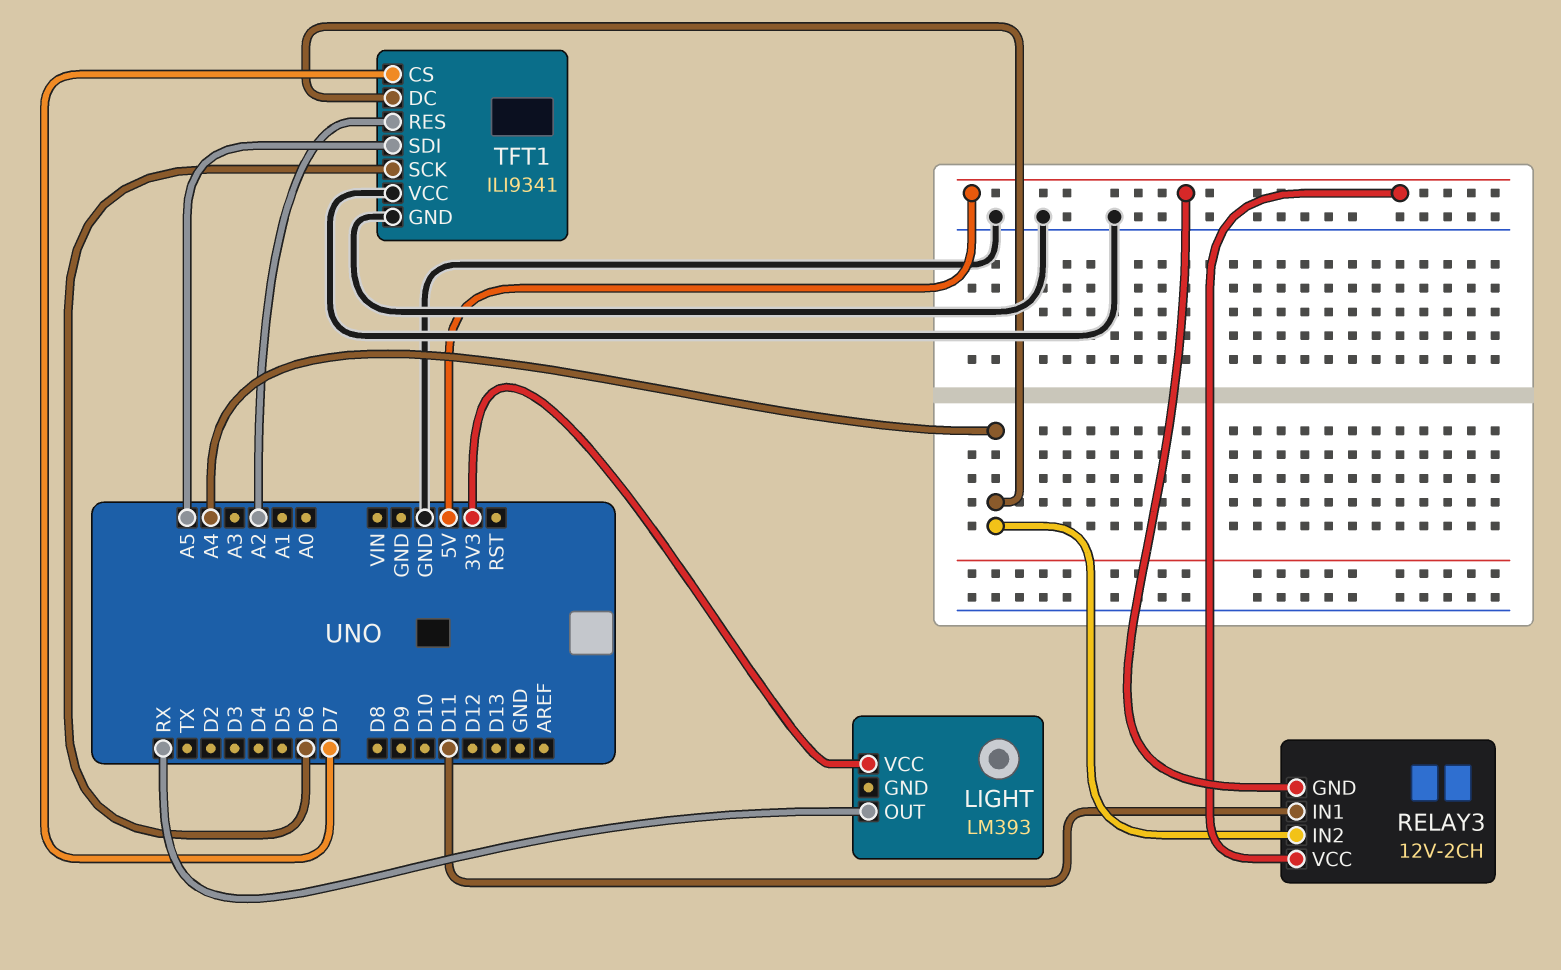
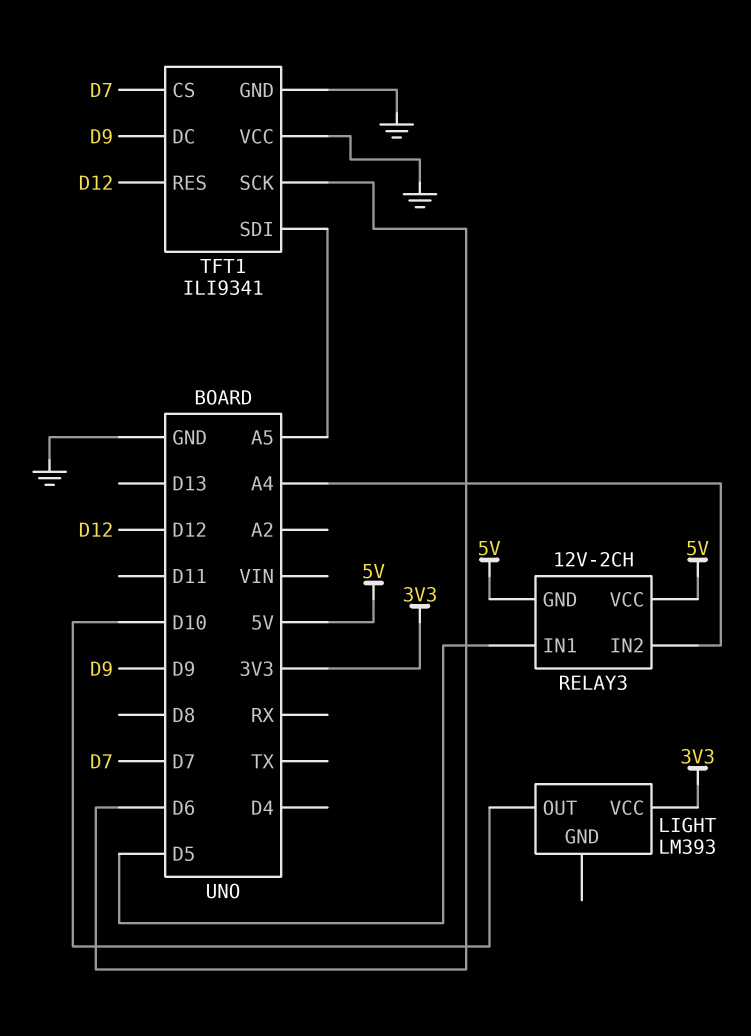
LIGHT pin OUT: RX -> D10
RELAY3 pin IN1: D11 -> D5
TFT1 pin DC: A4 -> D9
TFT1 pin RES: A2 -> D12

